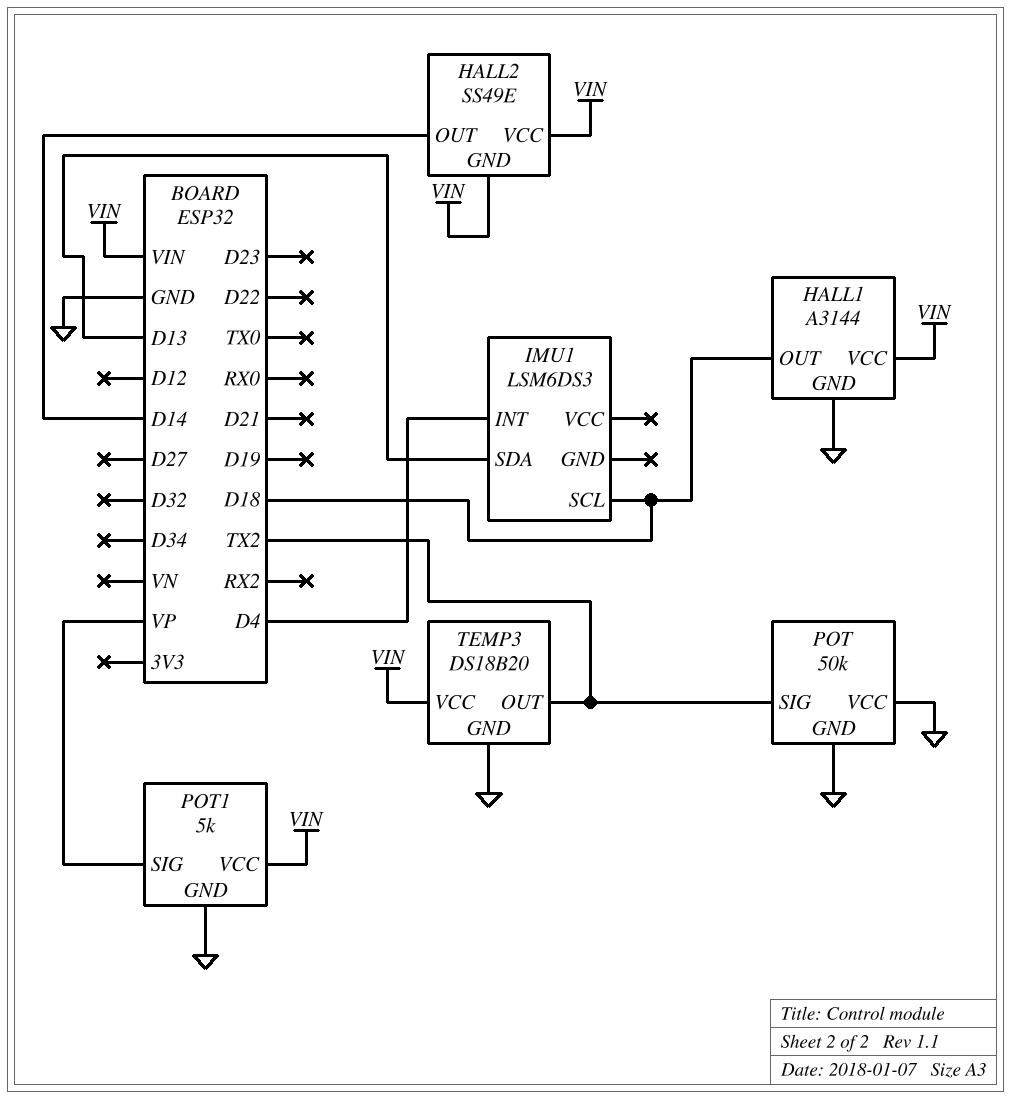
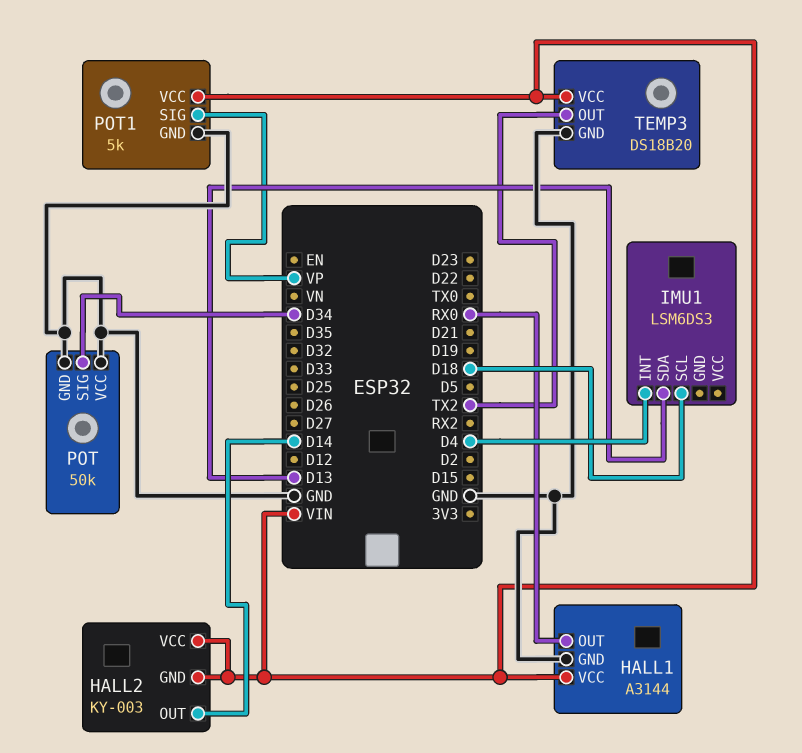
HALL1 pin OUT: D18 -> RX0
HALL2: SS49E -> KY-003
POT pin SIG: TX2 -> D34

